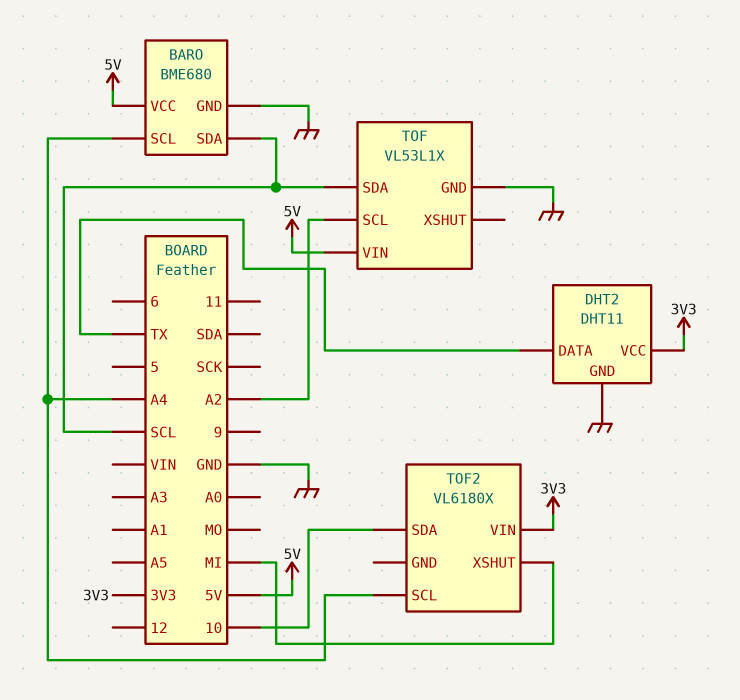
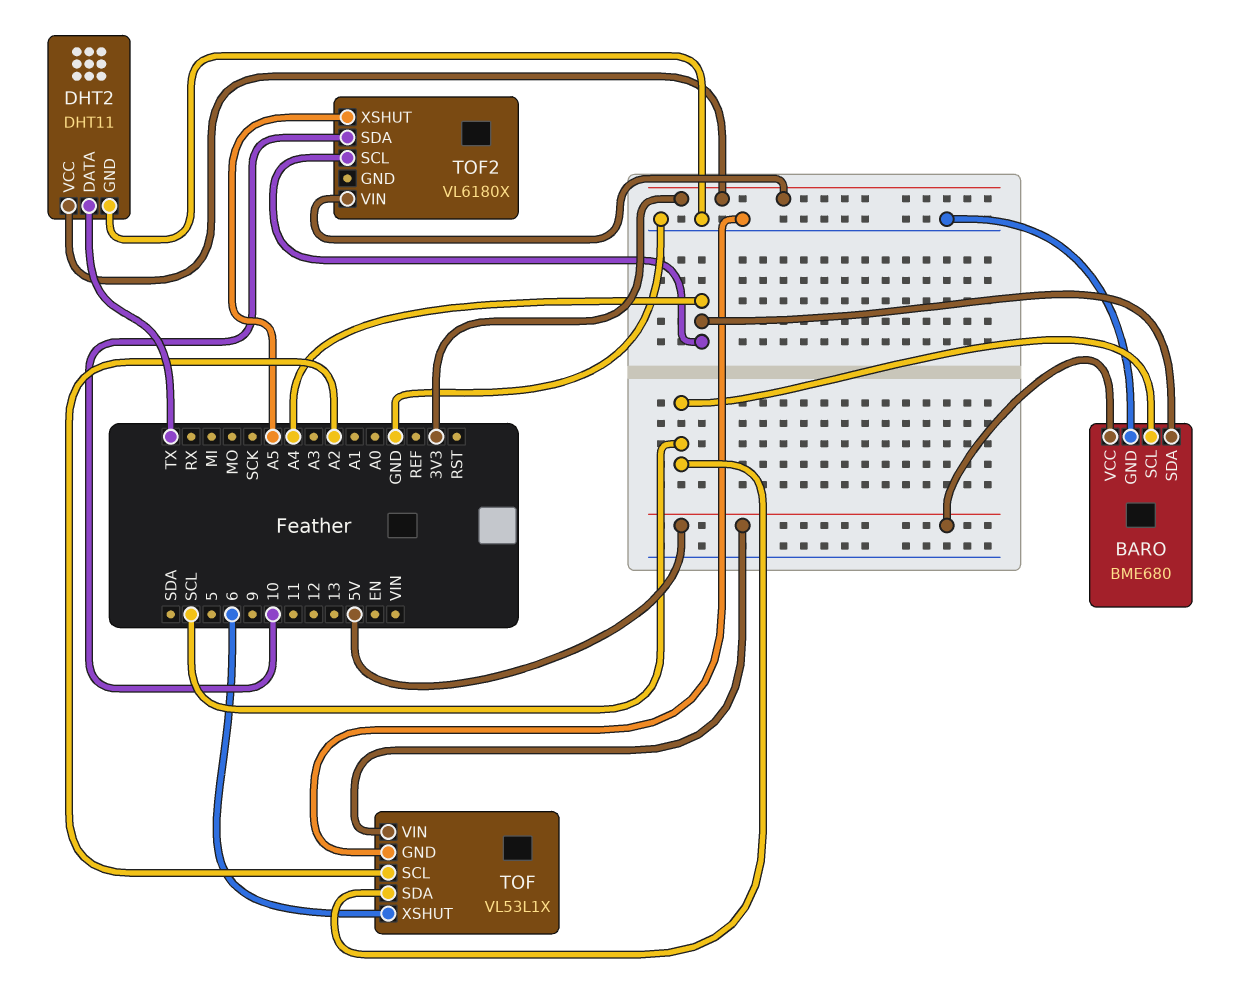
BARO pin SCL: A4 -> SCL
BARO pin SDA: SCL -> A4
TOF pin XSHUT: none -> 6
TOF2 pin XSHUT: MI -> A5

